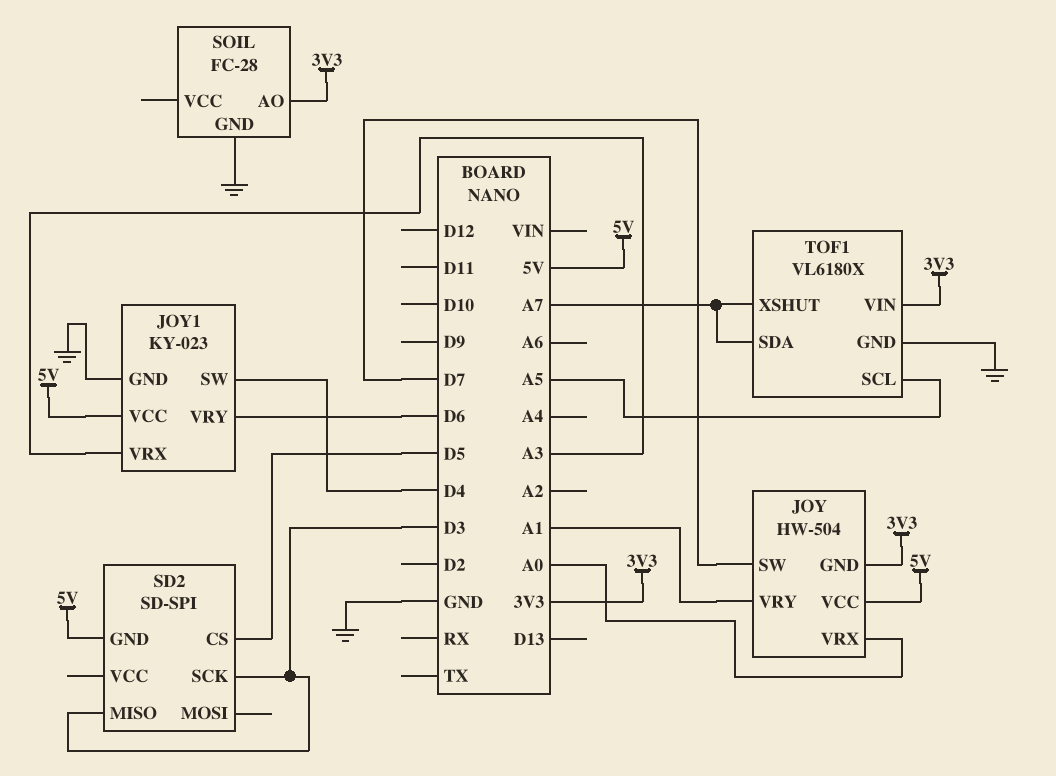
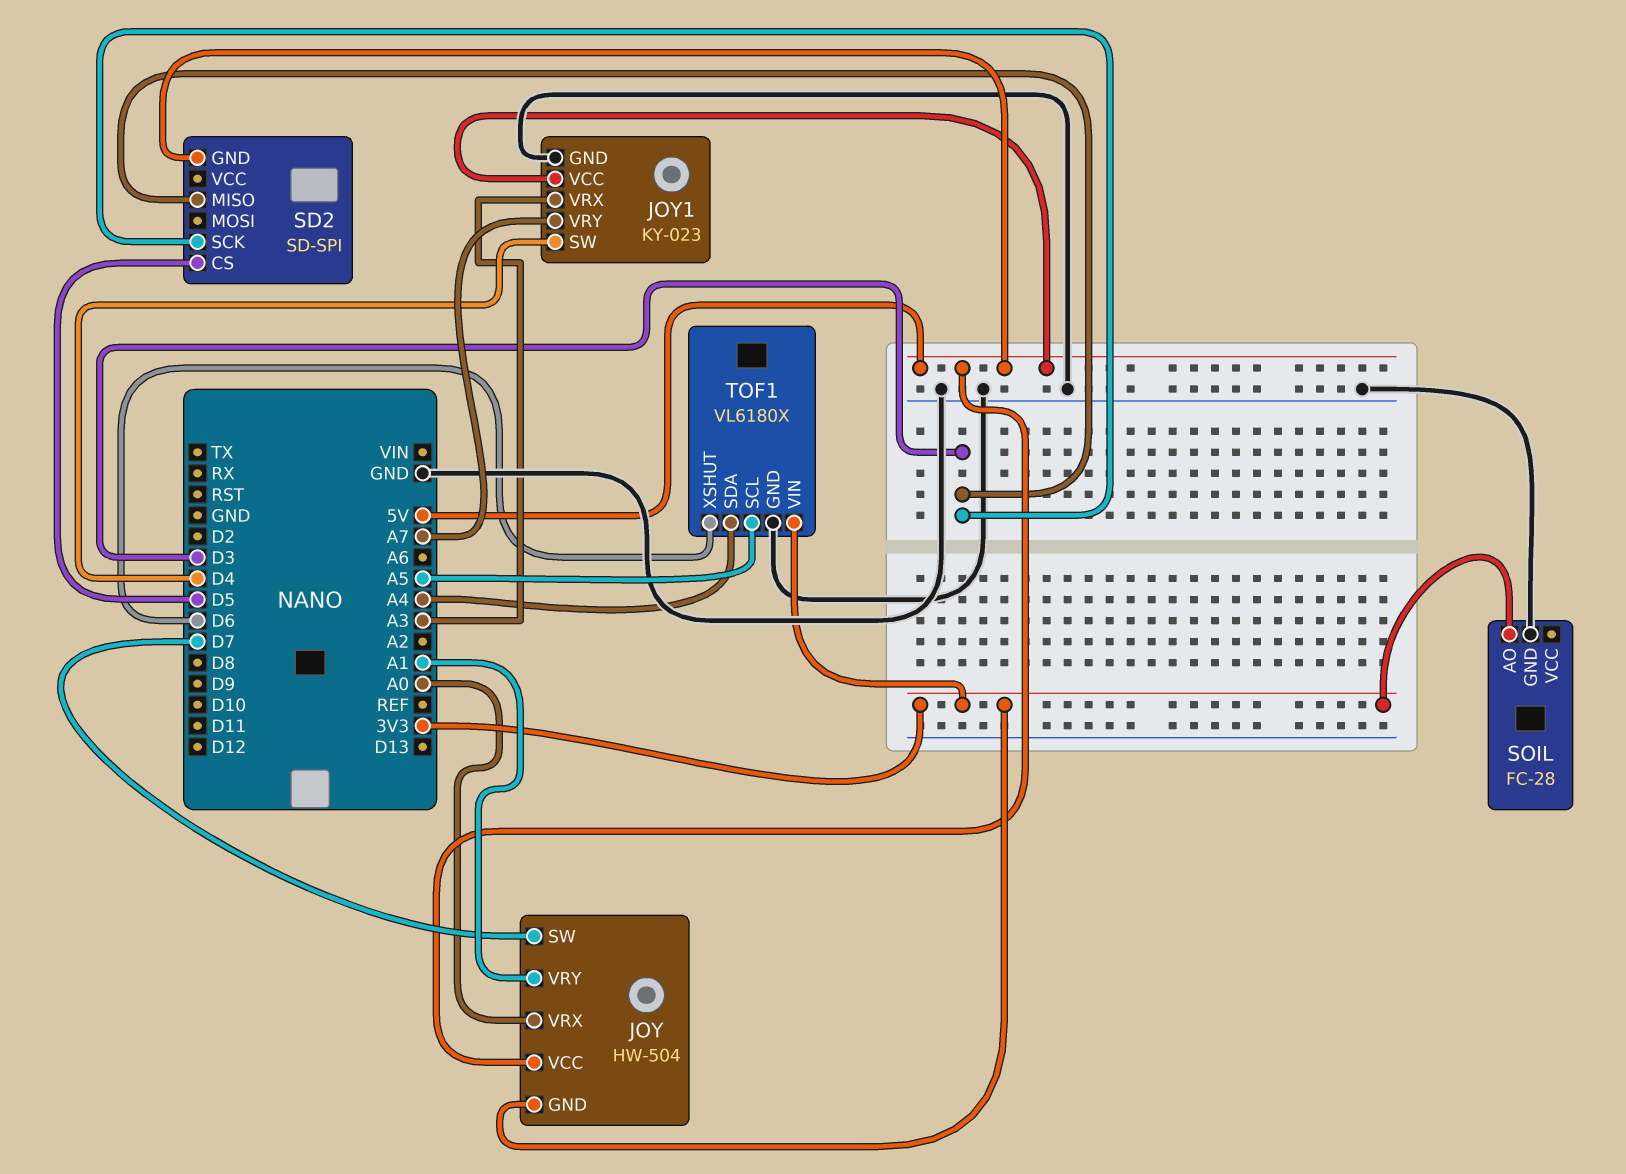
JOY1 pin VRY: D6 -> A7
TOF1 pin SDA: A7 -> A4
TOF1 pin XSHUT: A7 -> D6

